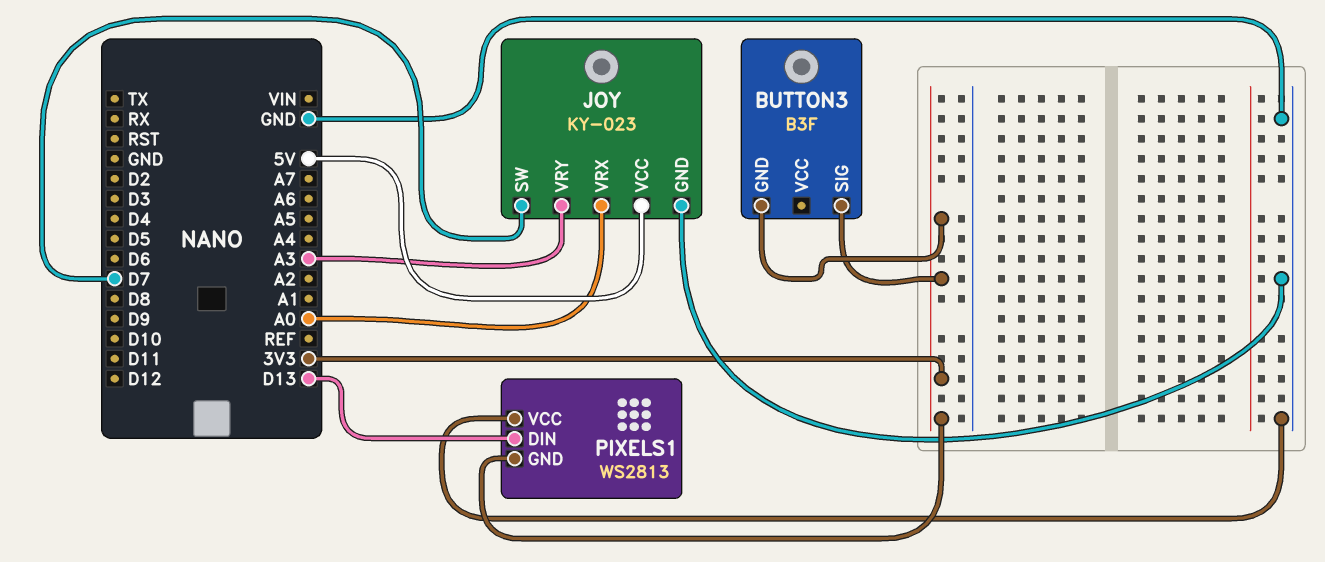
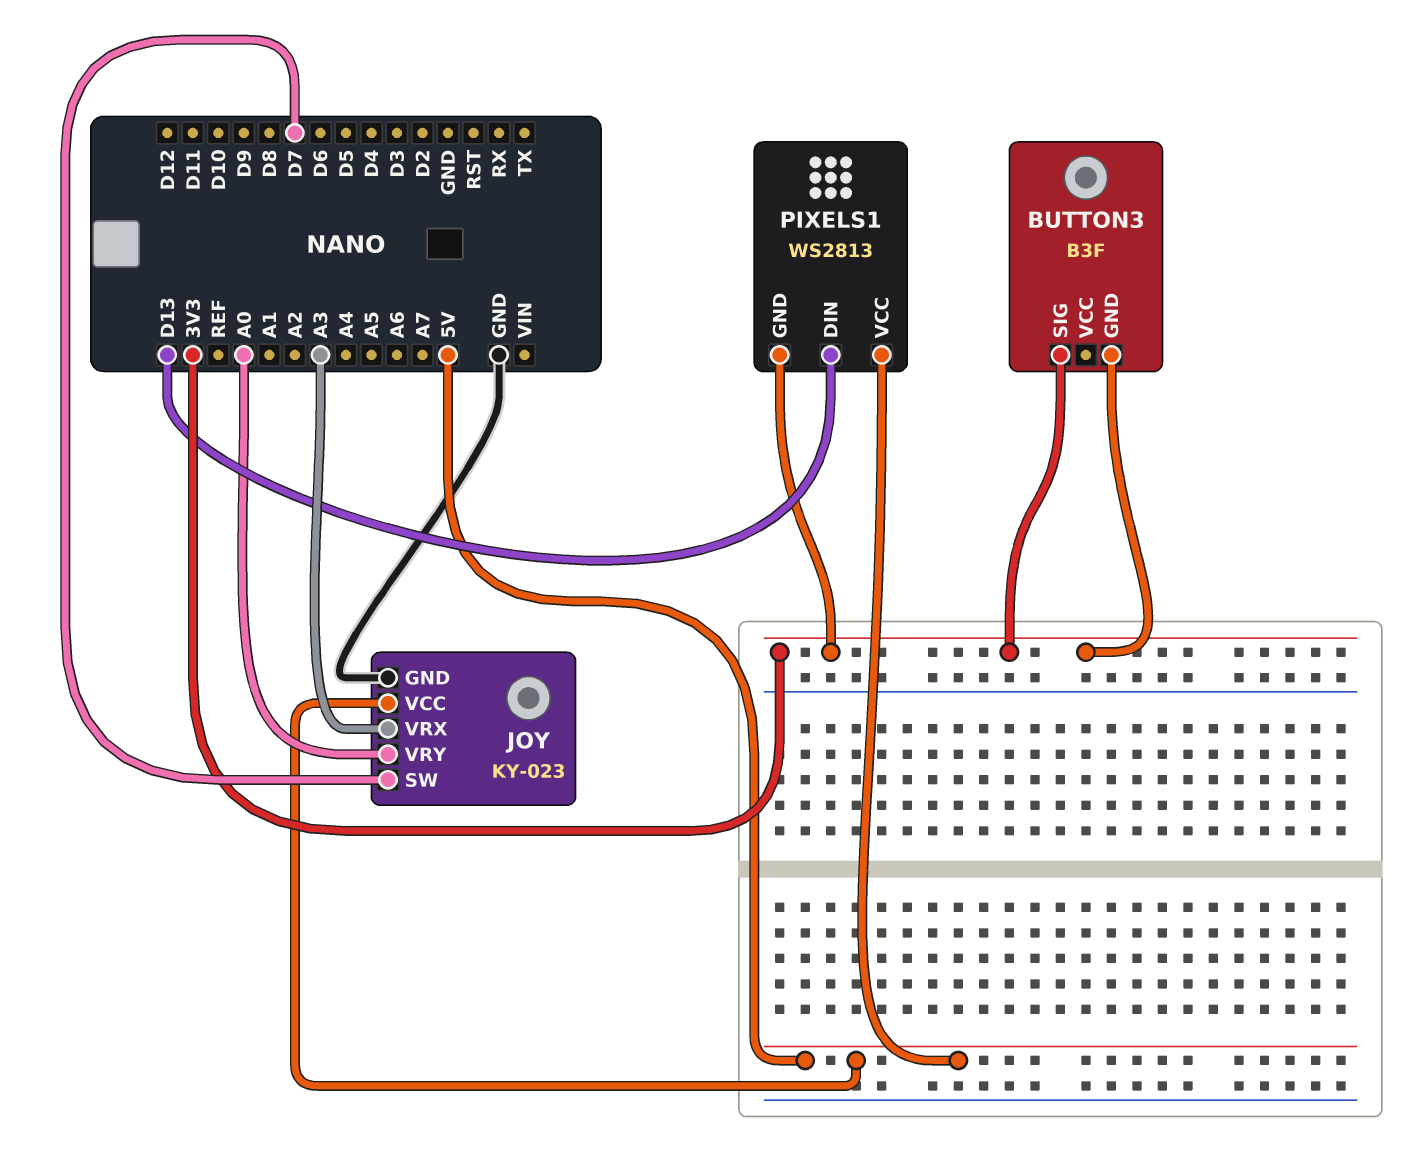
JOY pin VRX: A0 -> A3
JOY pin VRY: A3 -> A0
PIXELS1 pin VCC: GND -> 5V

